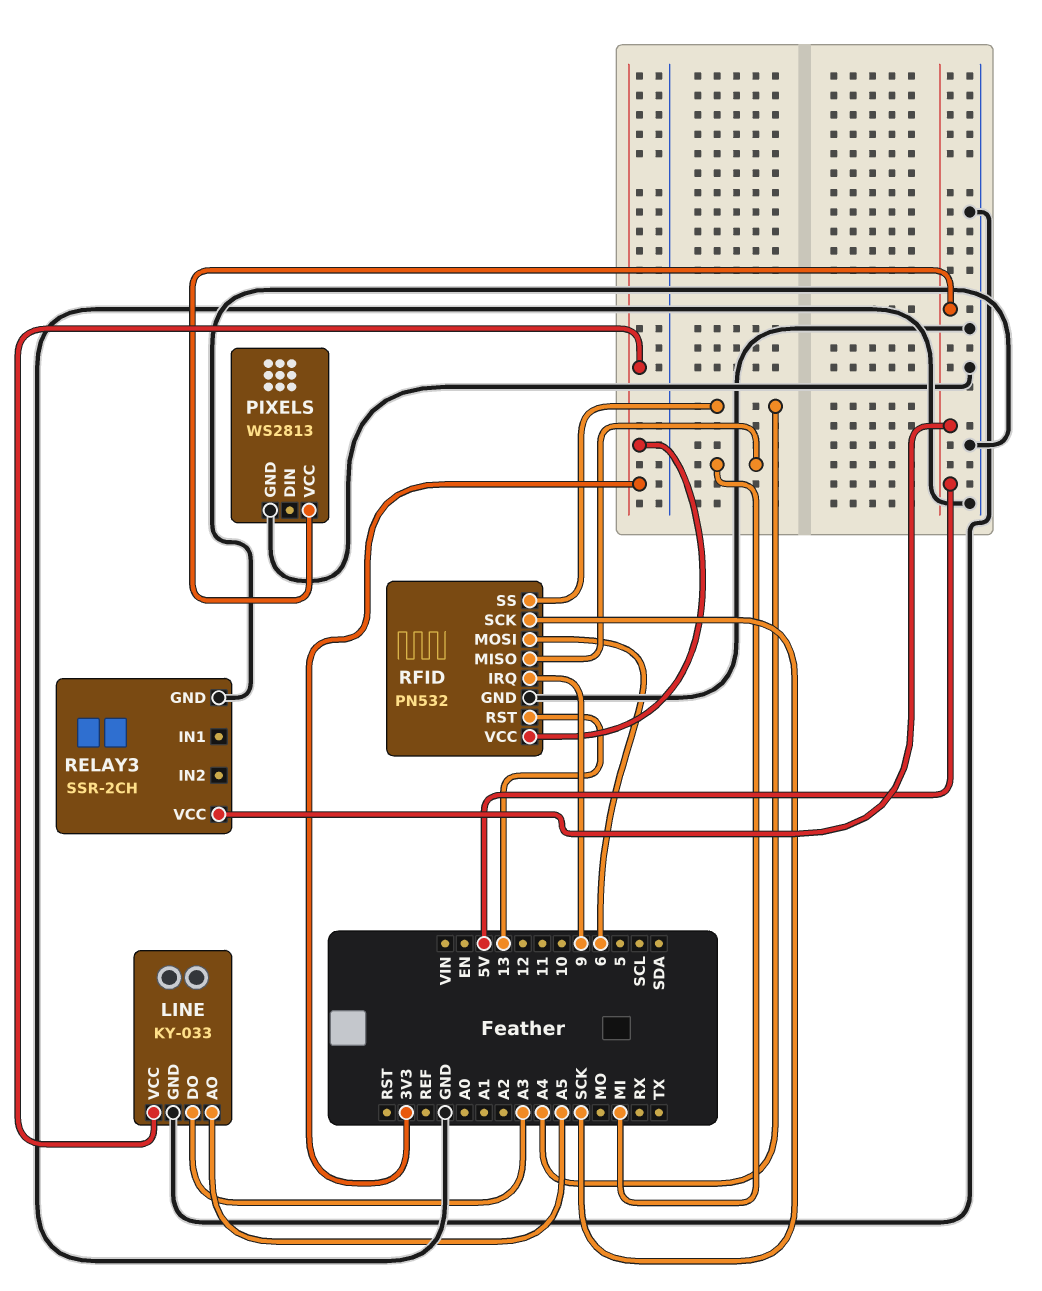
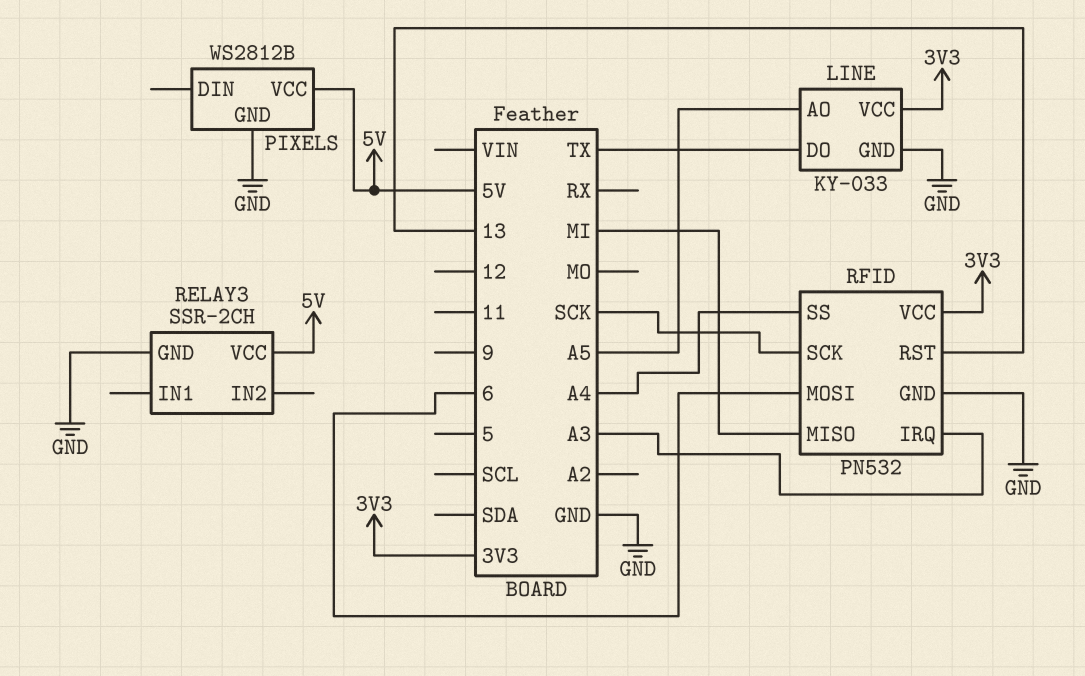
LINE pin DO: A3 -> TX
PIXELS: WS2813 -> WS2812B
RFID pin IRQ: 9 -> A3

